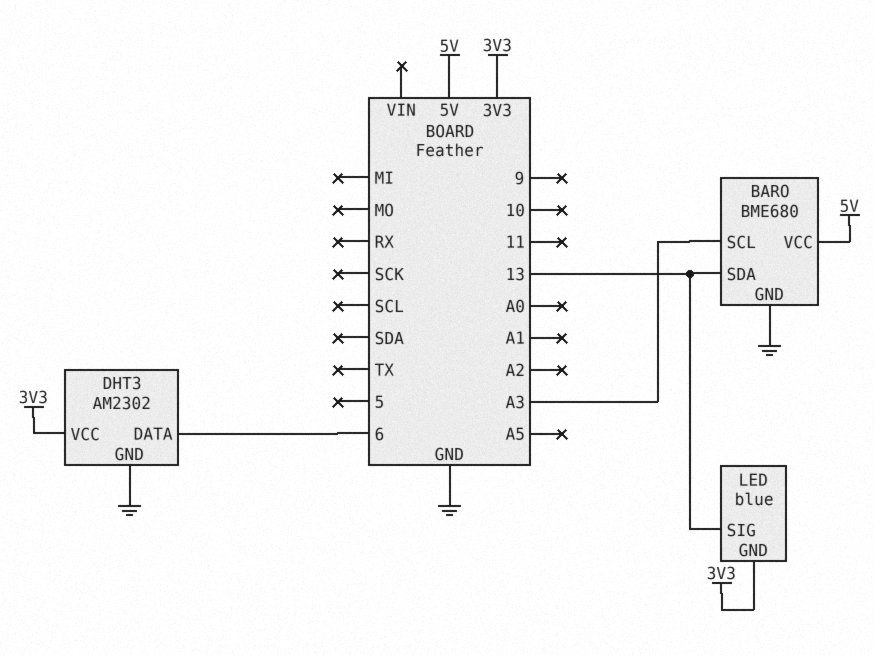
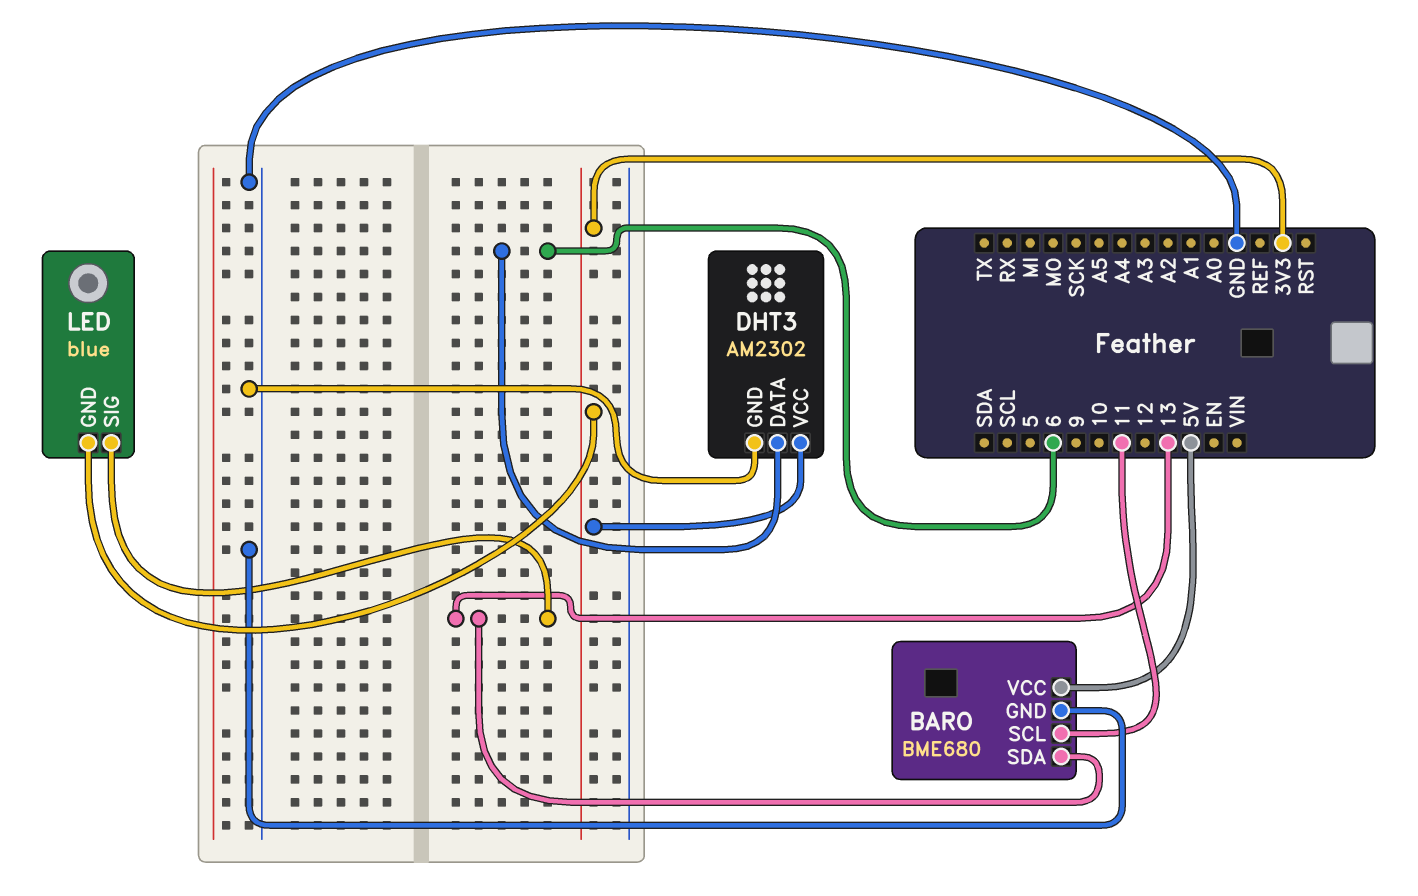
BARO pin SCL: A3 -> 11

